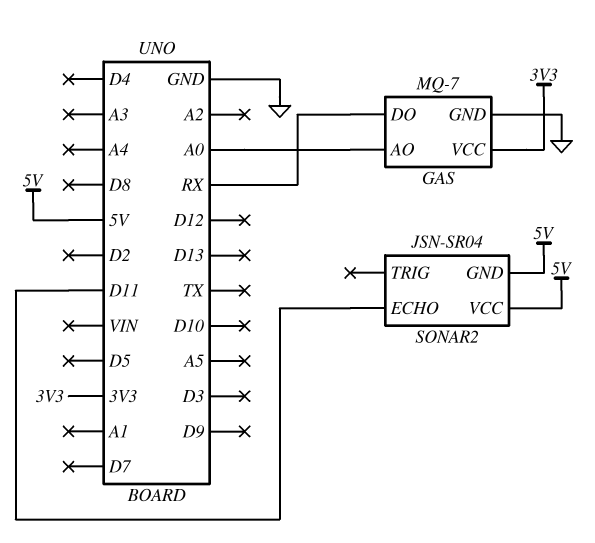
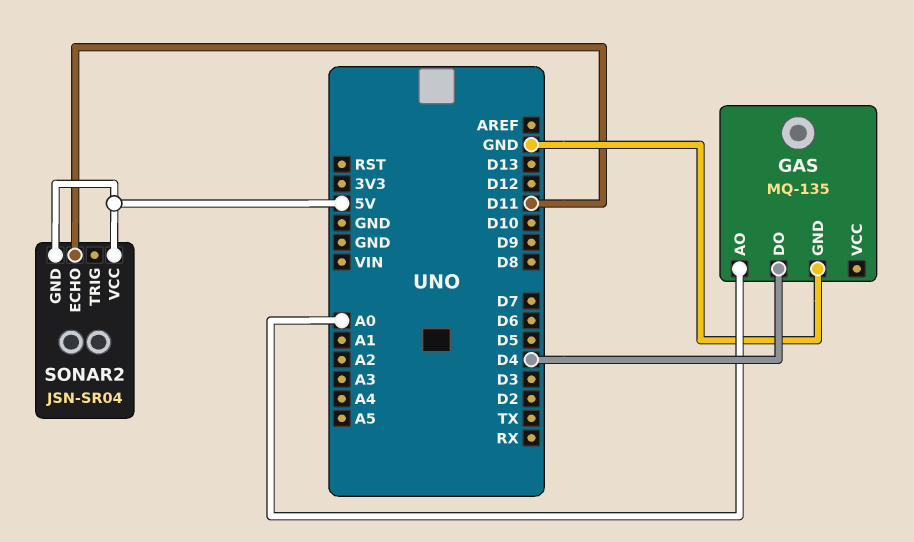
GAS: MQ-7 -> MQ-135
GAS pin DO: RX -> D4
GAS pin VCC: 3V3 -> none

